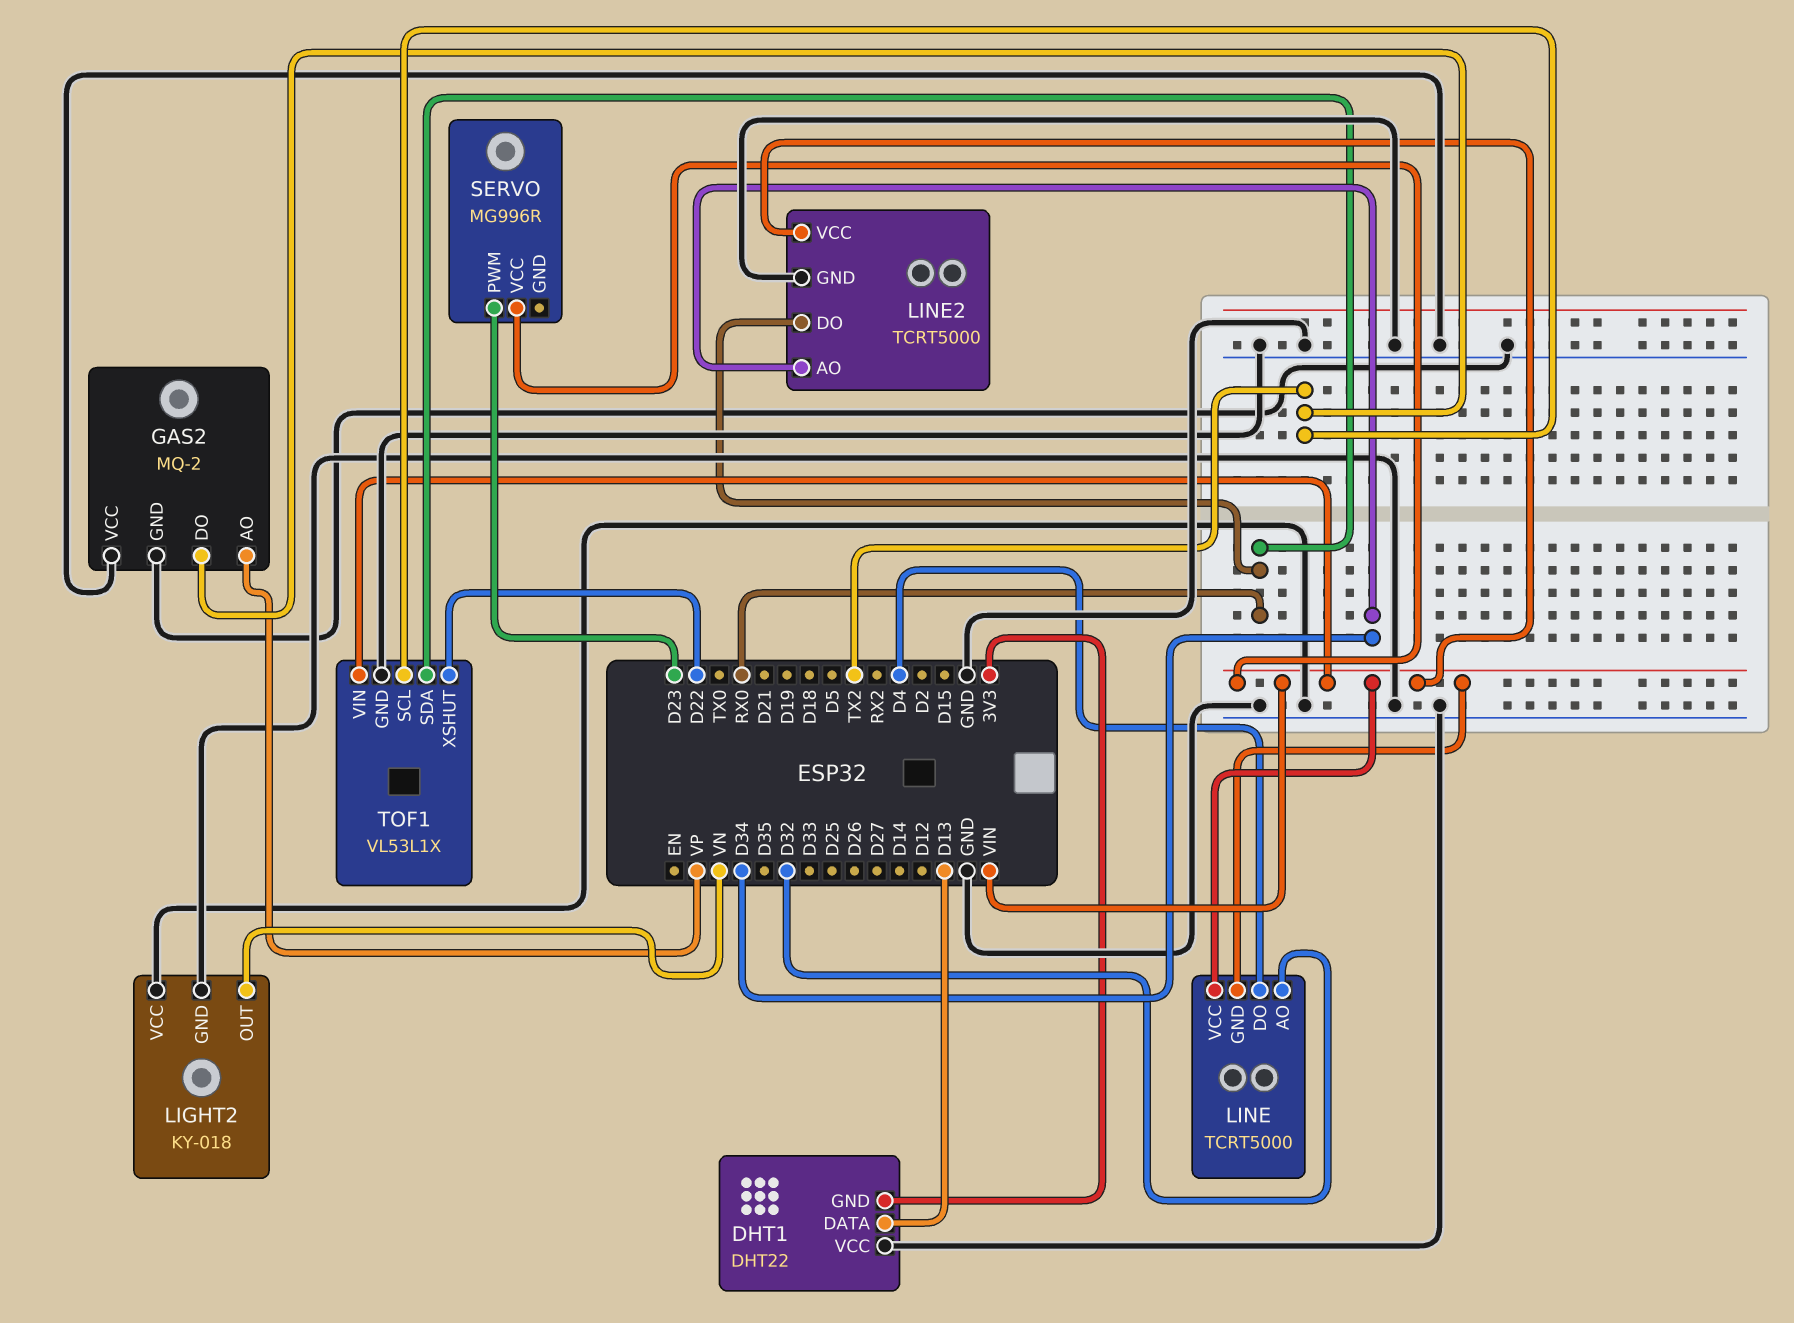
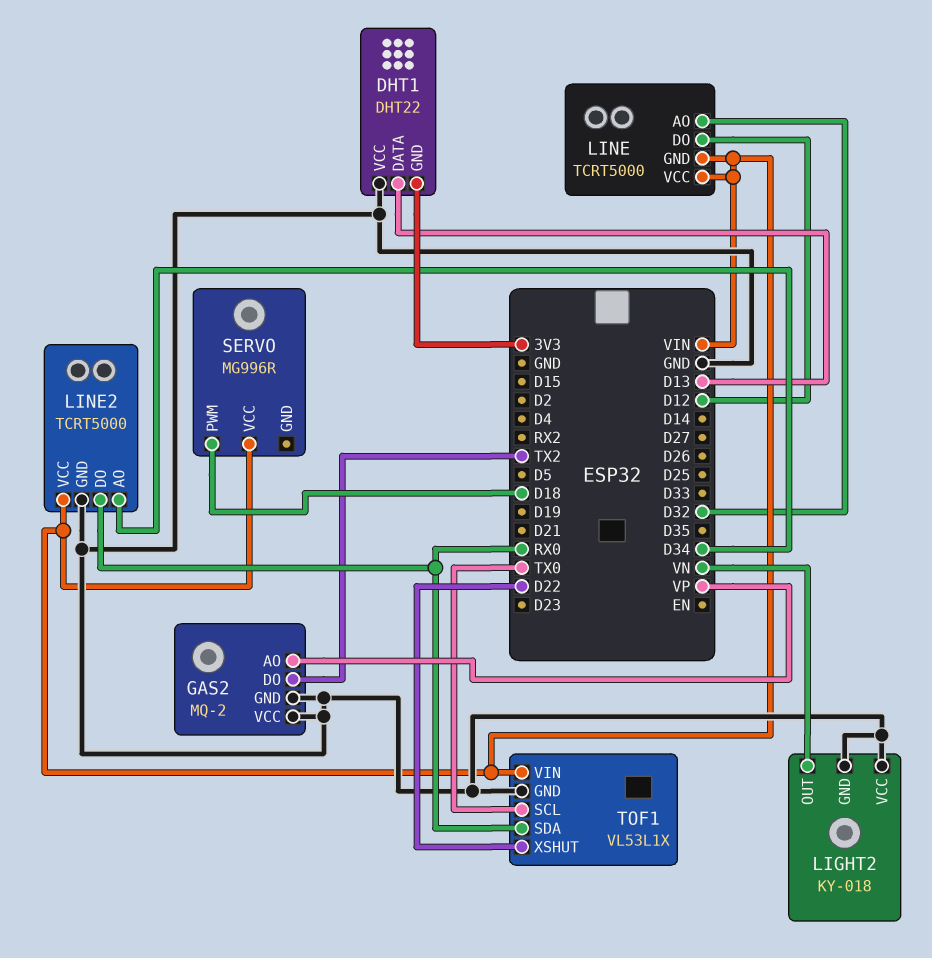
LINE pin DO: D4 -> D12
SERVO pin PWM: D23 -> D18
TOF1 pin SCL: TX2 -> TX0

